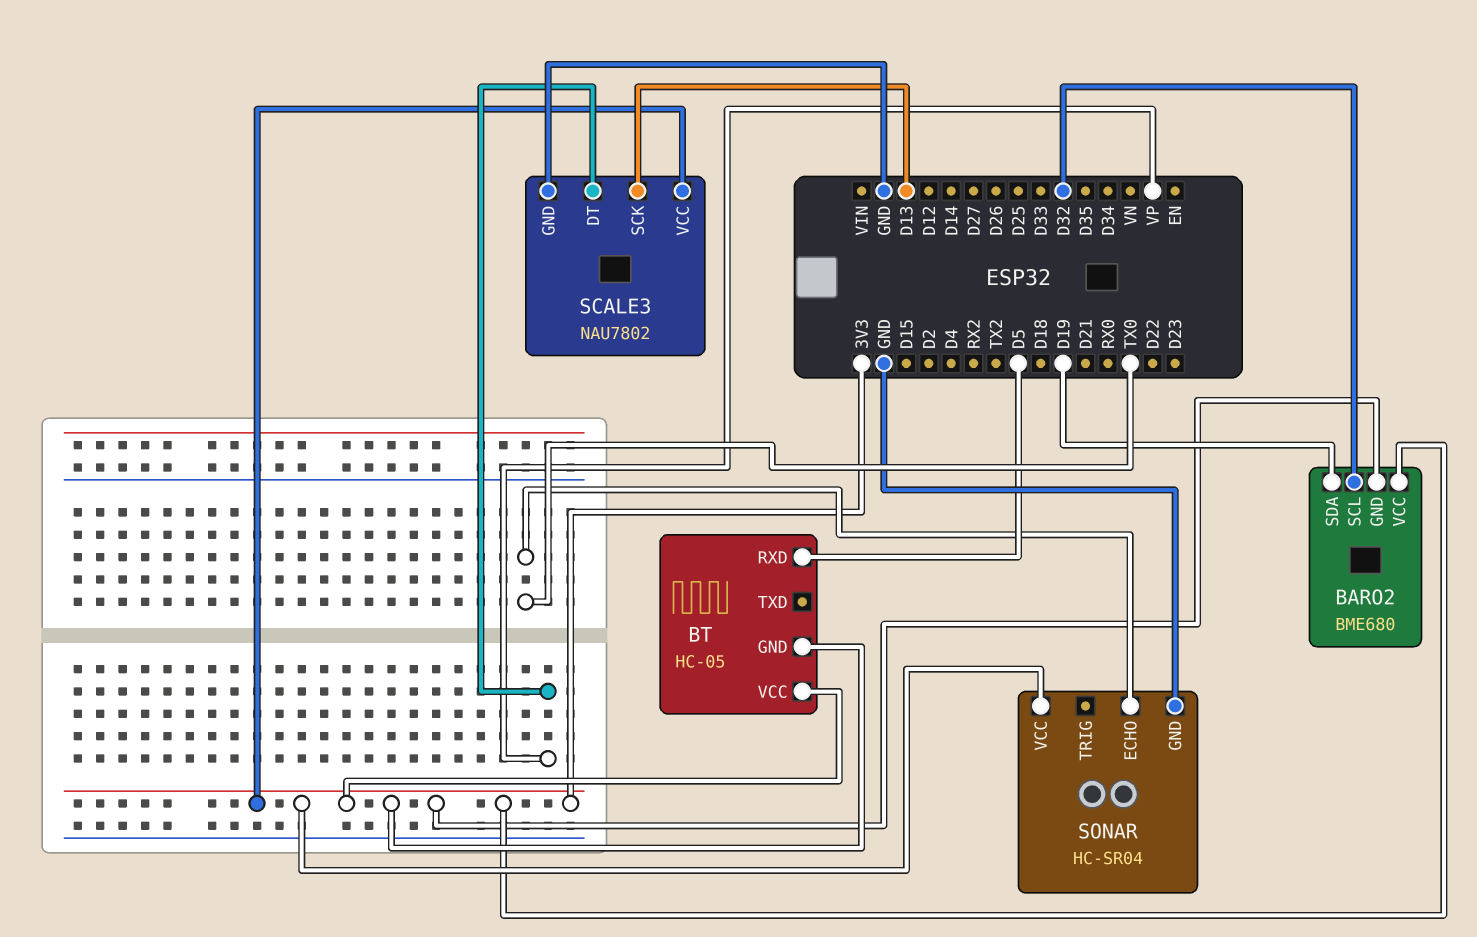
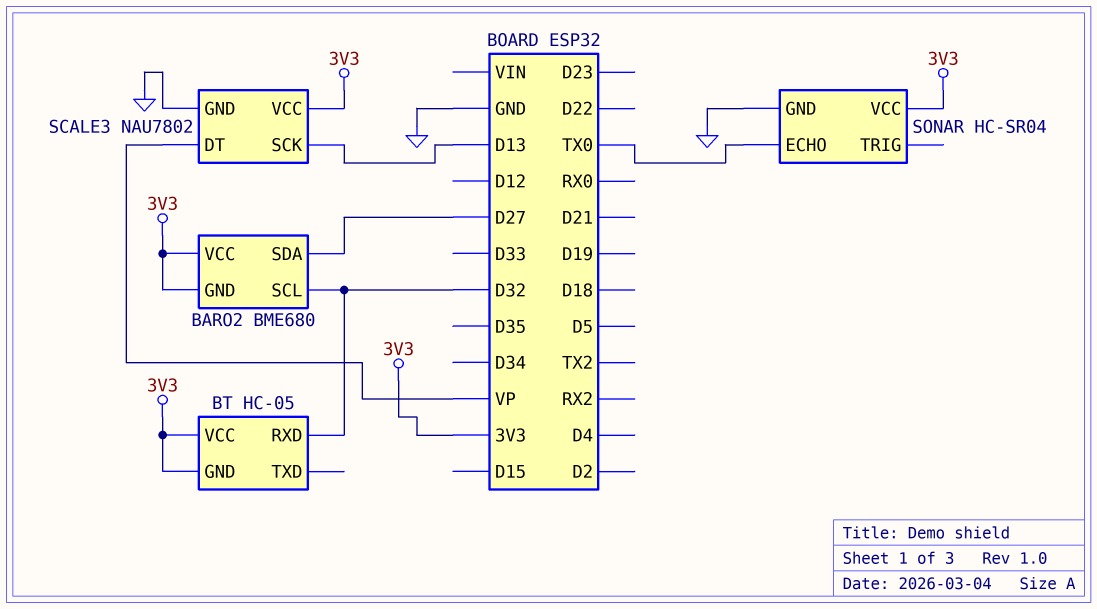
BARO2 pin SDA: D19 -> D27
BT pin RXD: D5 -> D32

